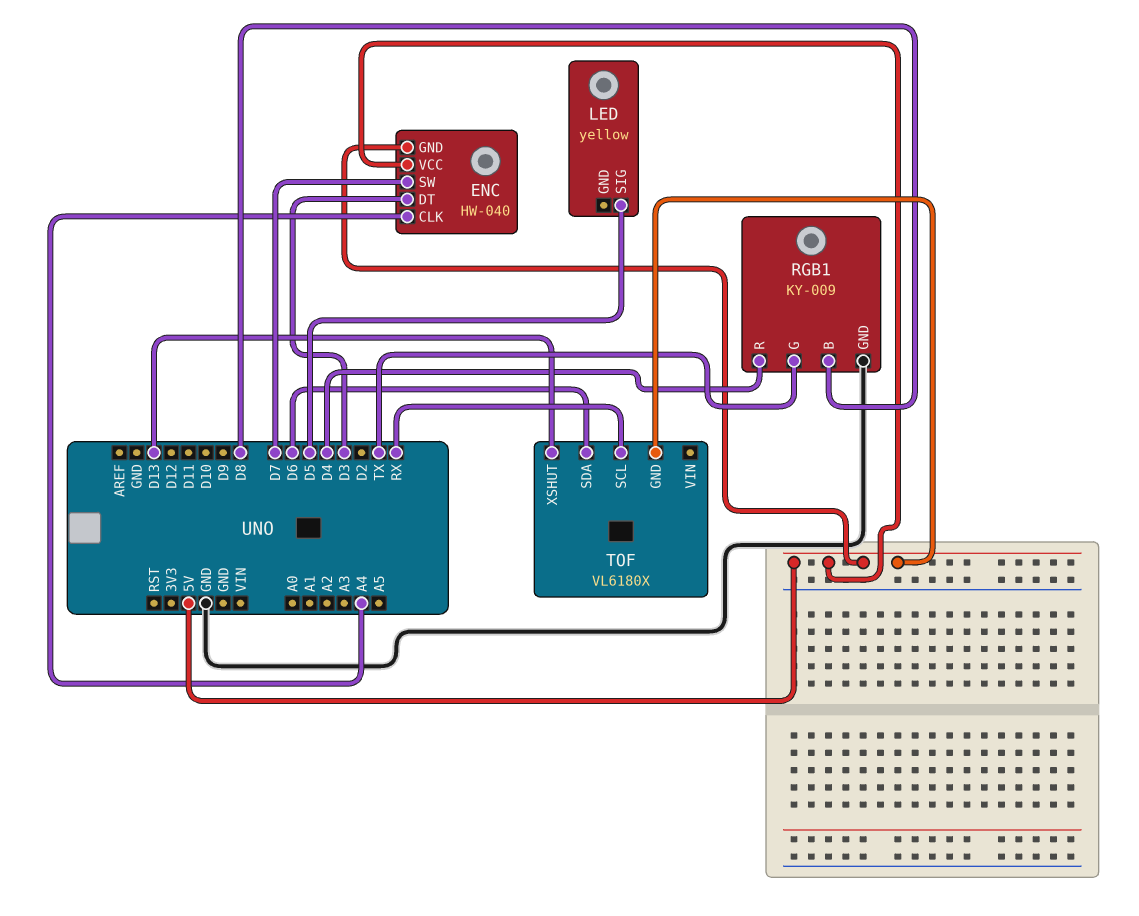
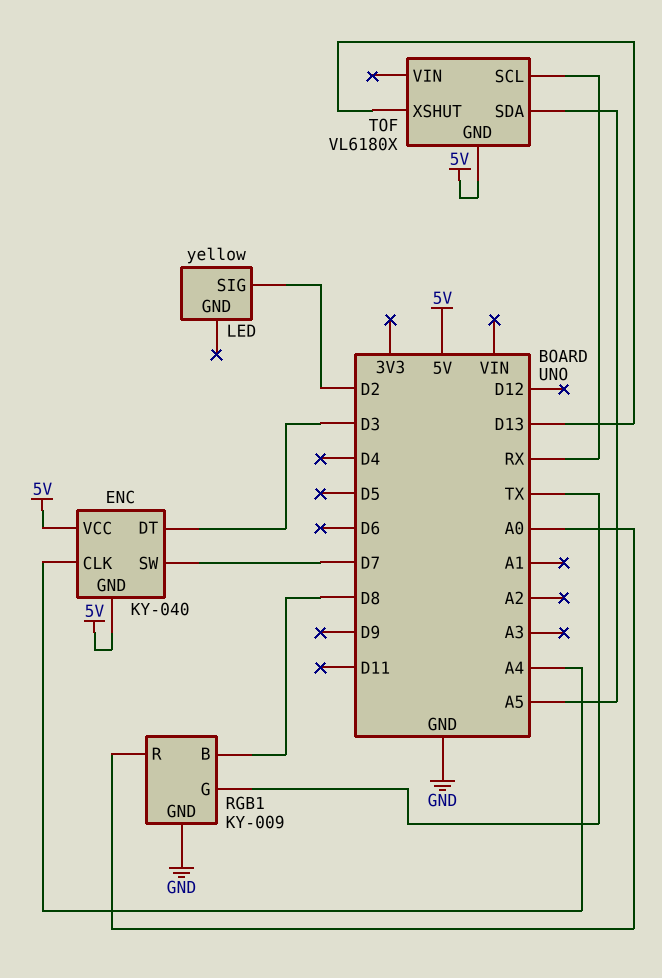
ENC: HW-040 -> KY-040
LED pin SIG: D5 -> D2
RGB1 pin R: D4 -> A0
TOF pin SDA: D6 -> A5

